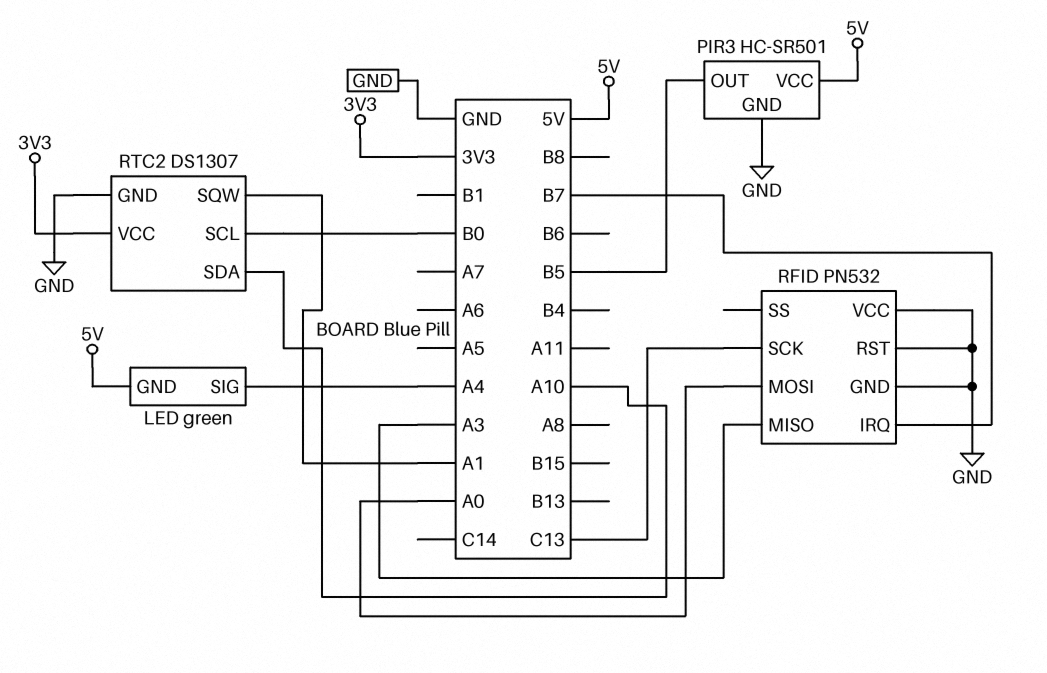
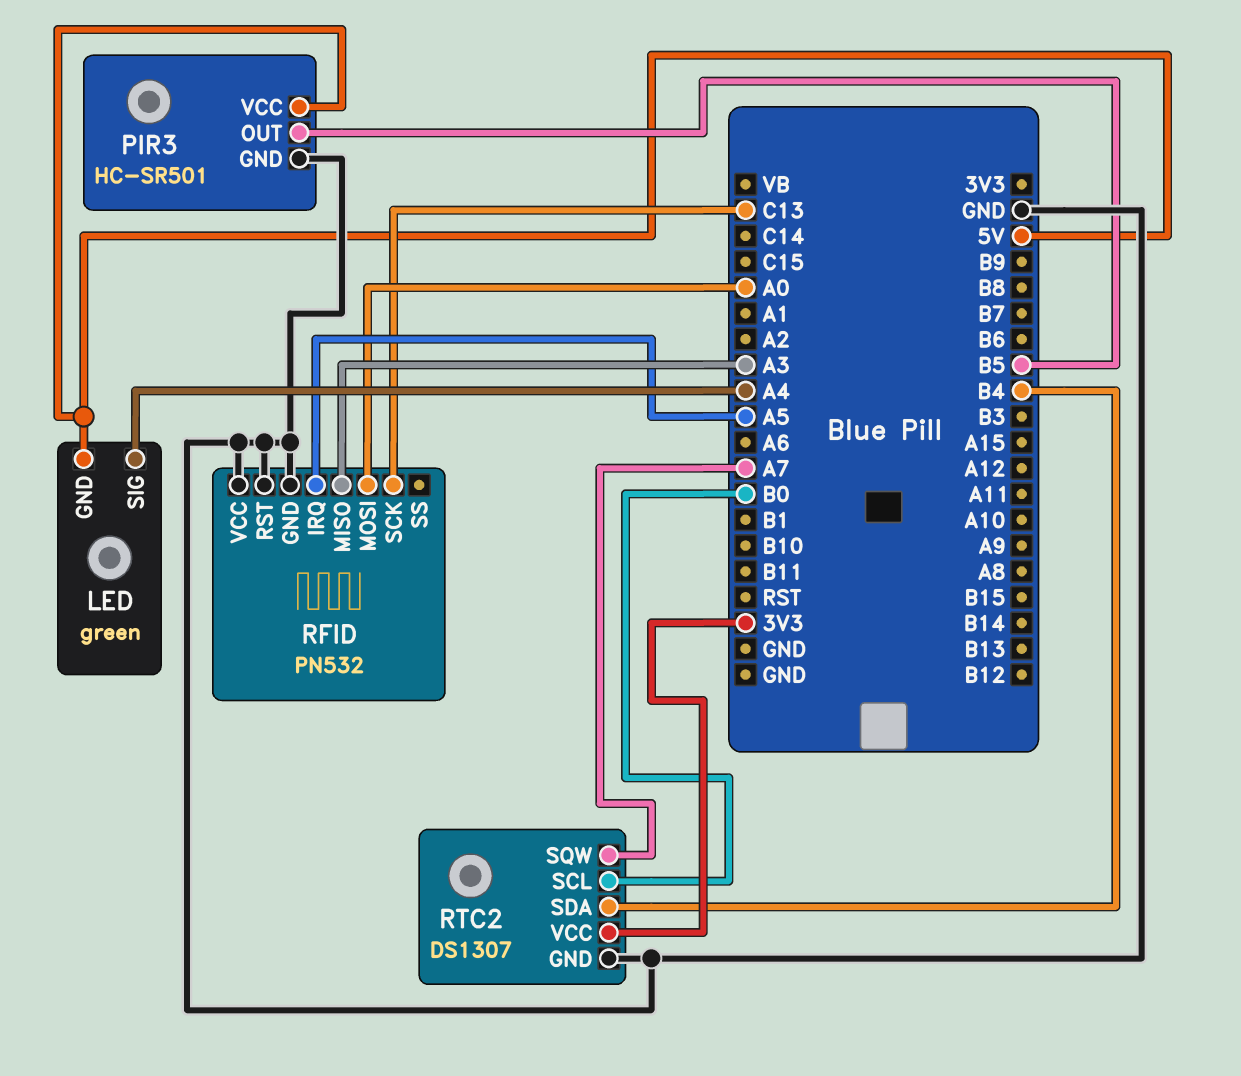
RFID pin IRQ: B7 -> A5
RTC2 pin SDA: A10 -> B4
RTC2 pin SQW: A1 -> A7

